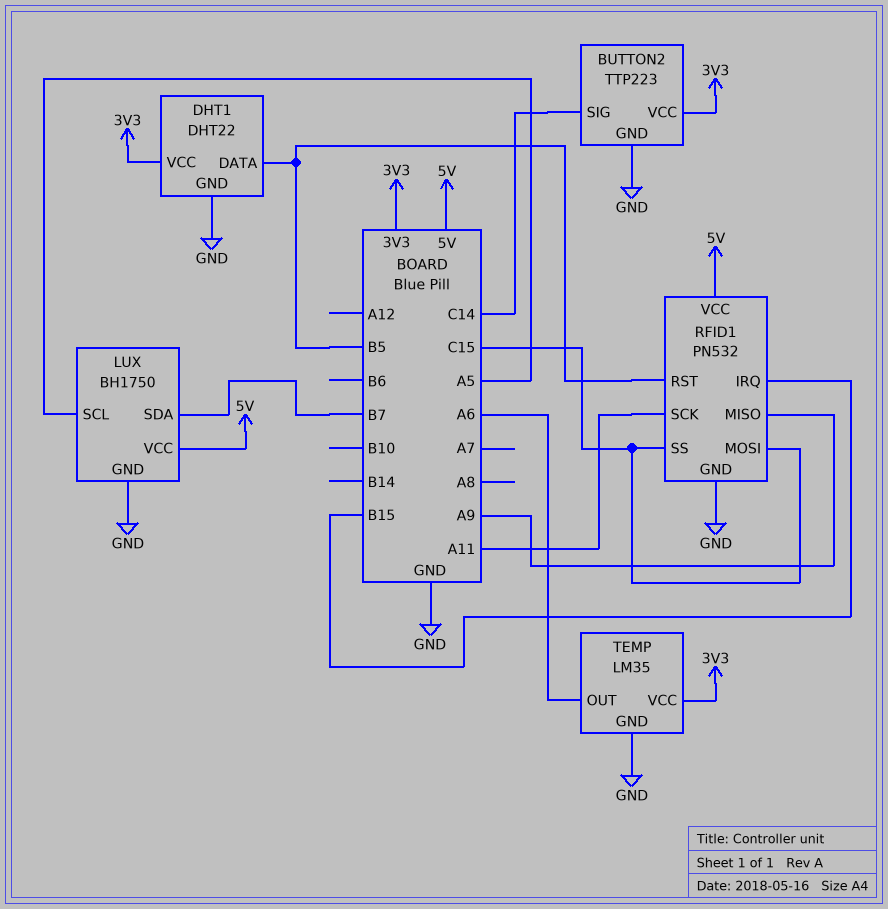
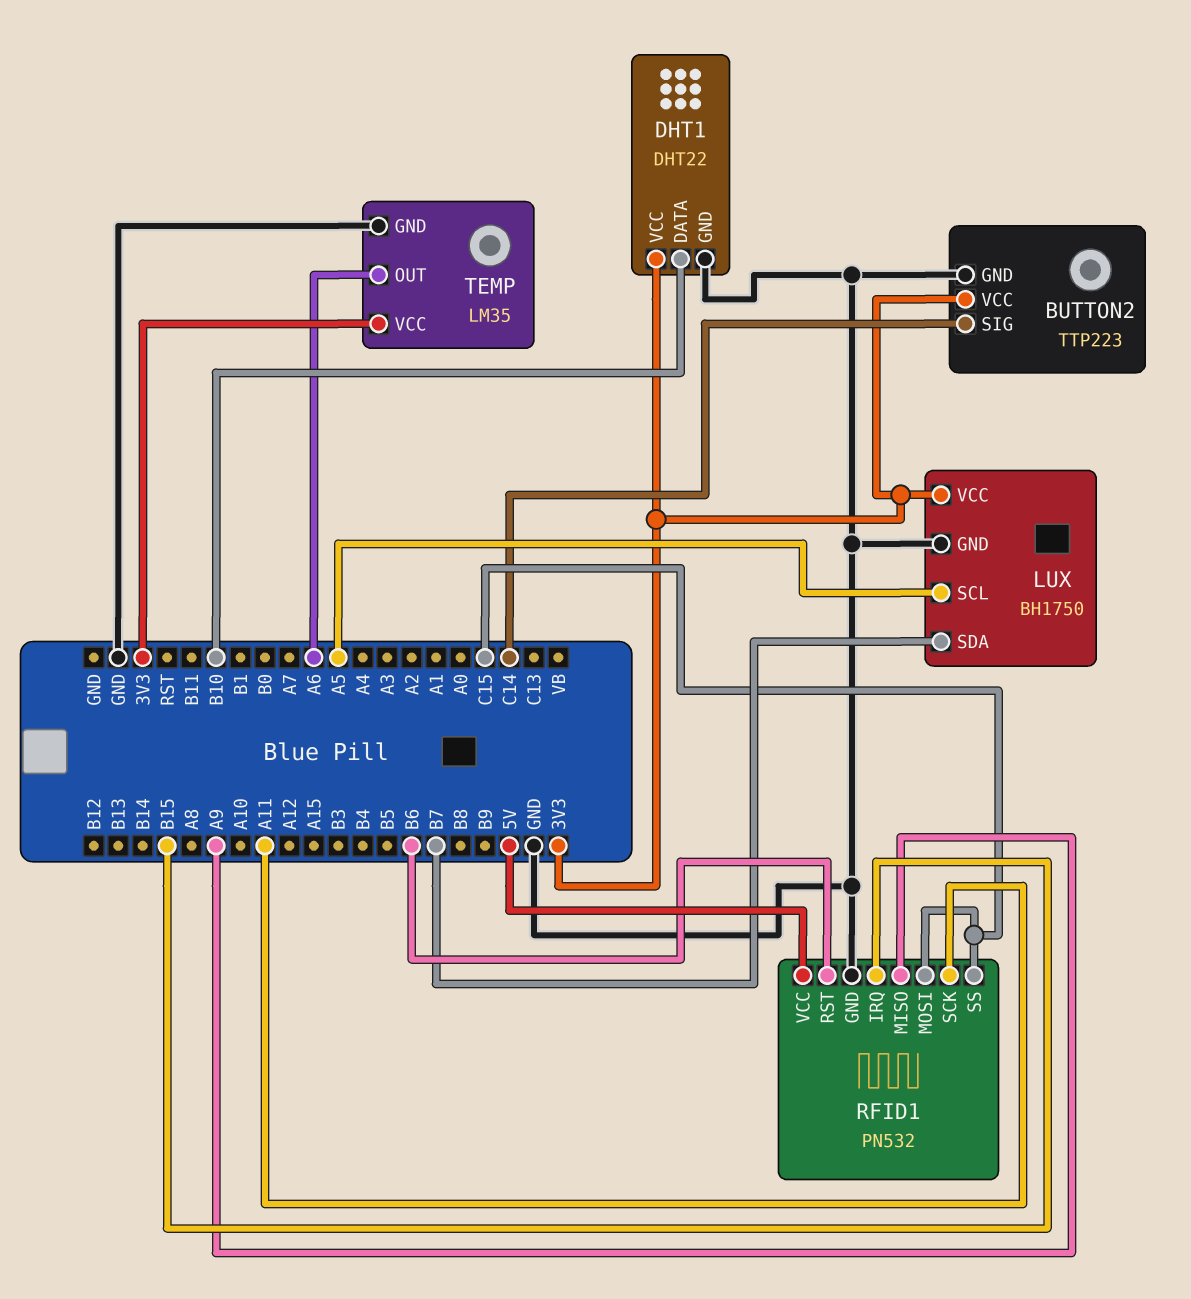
DHT1 pin DATA: B5 -> B10
LUX pin VCC: 5V -> 3V3
RFID1 pin RST: B5 -> B6

